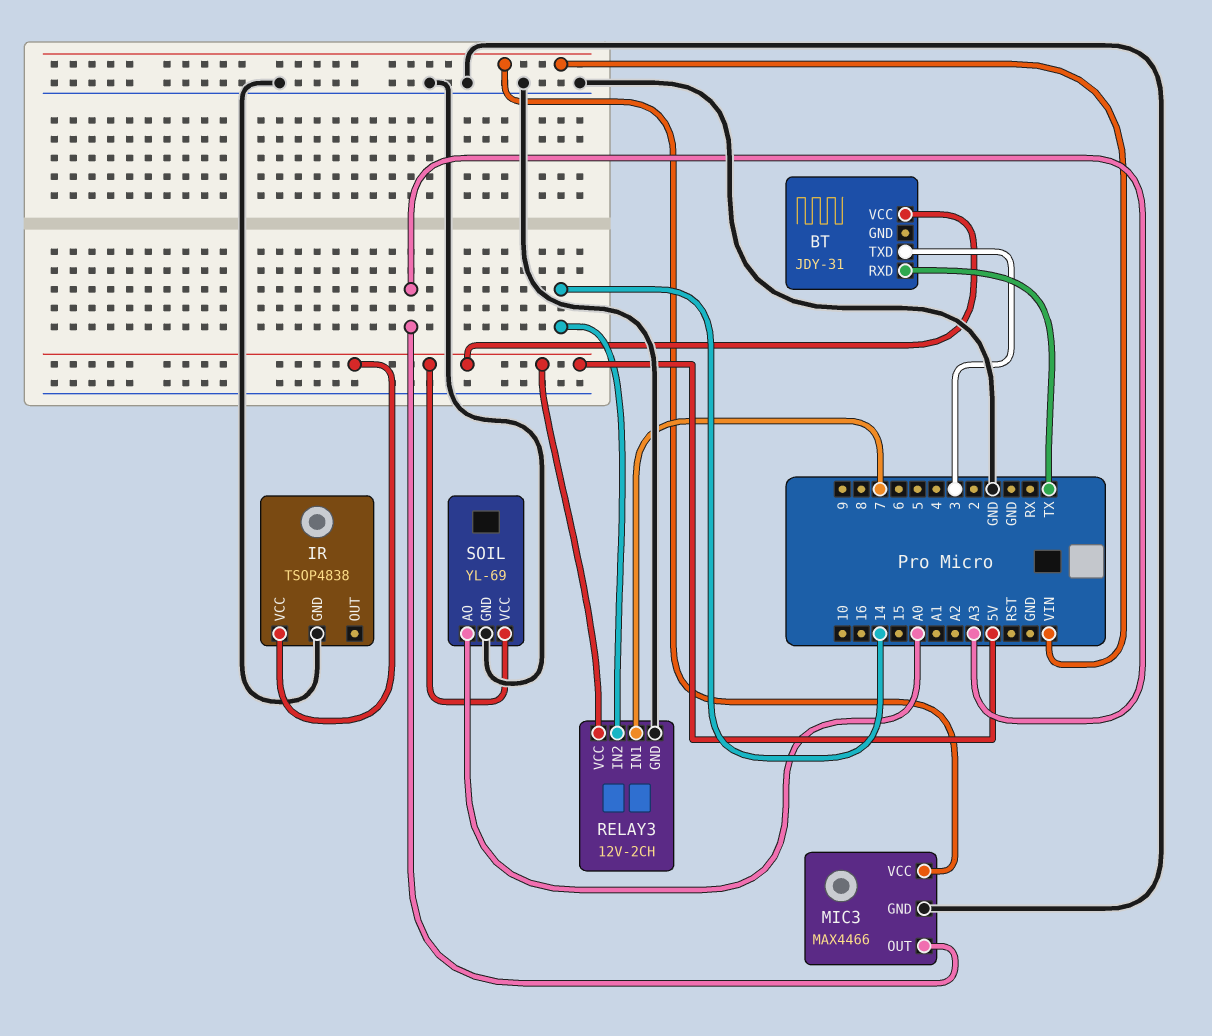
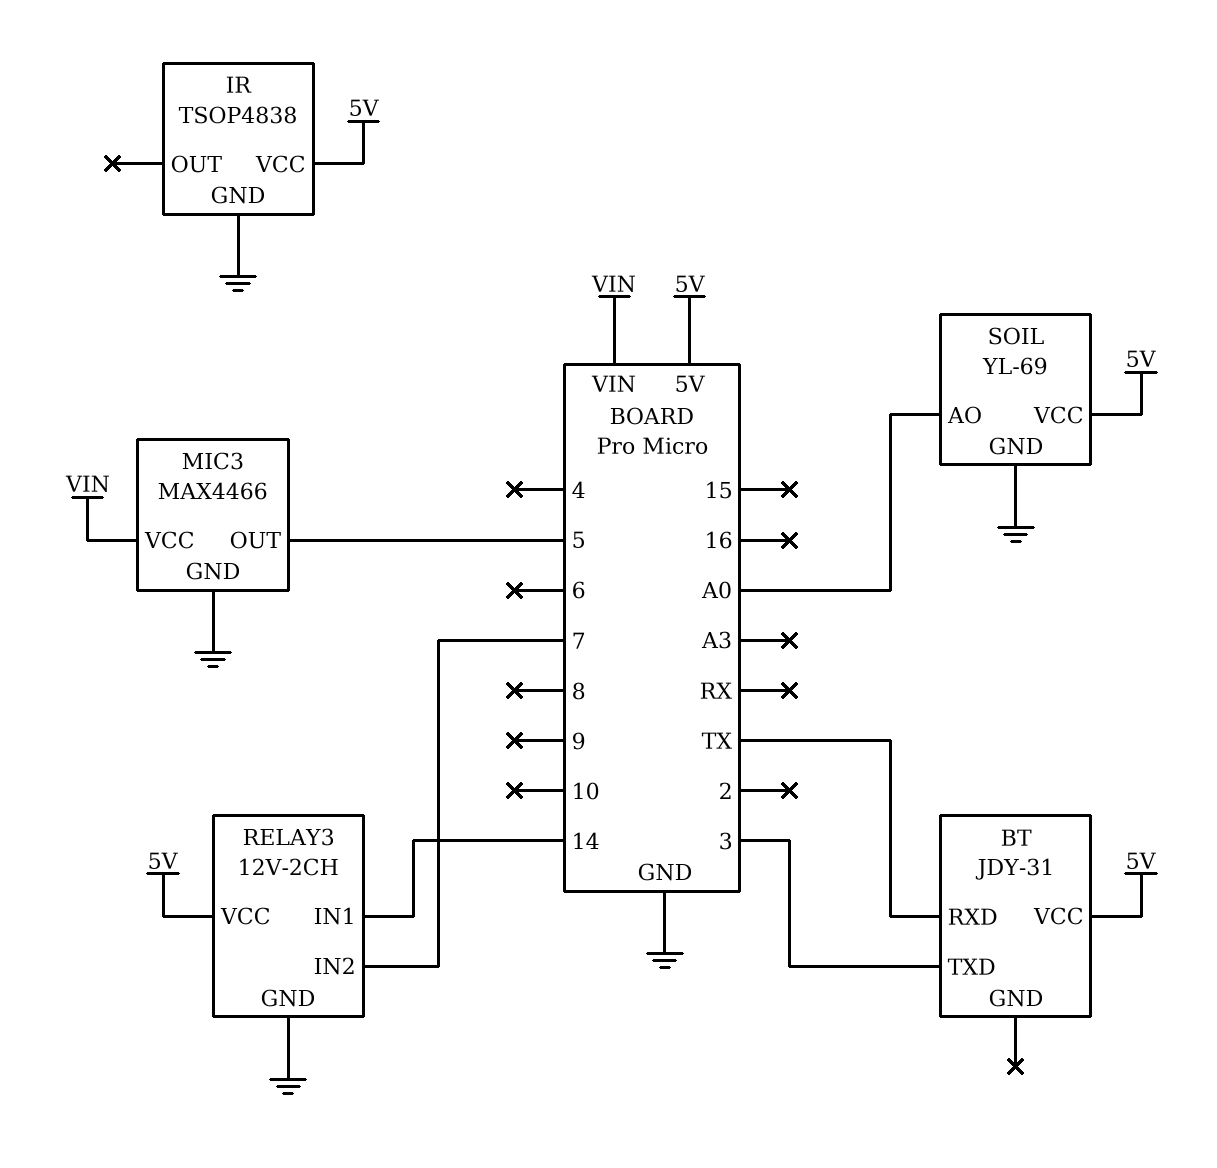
MIC3 pin OUT: A3 -> 5
RELAY3 pin IN1: 7 -> 14
RELAY3 pin IN2: 14 -> 7

